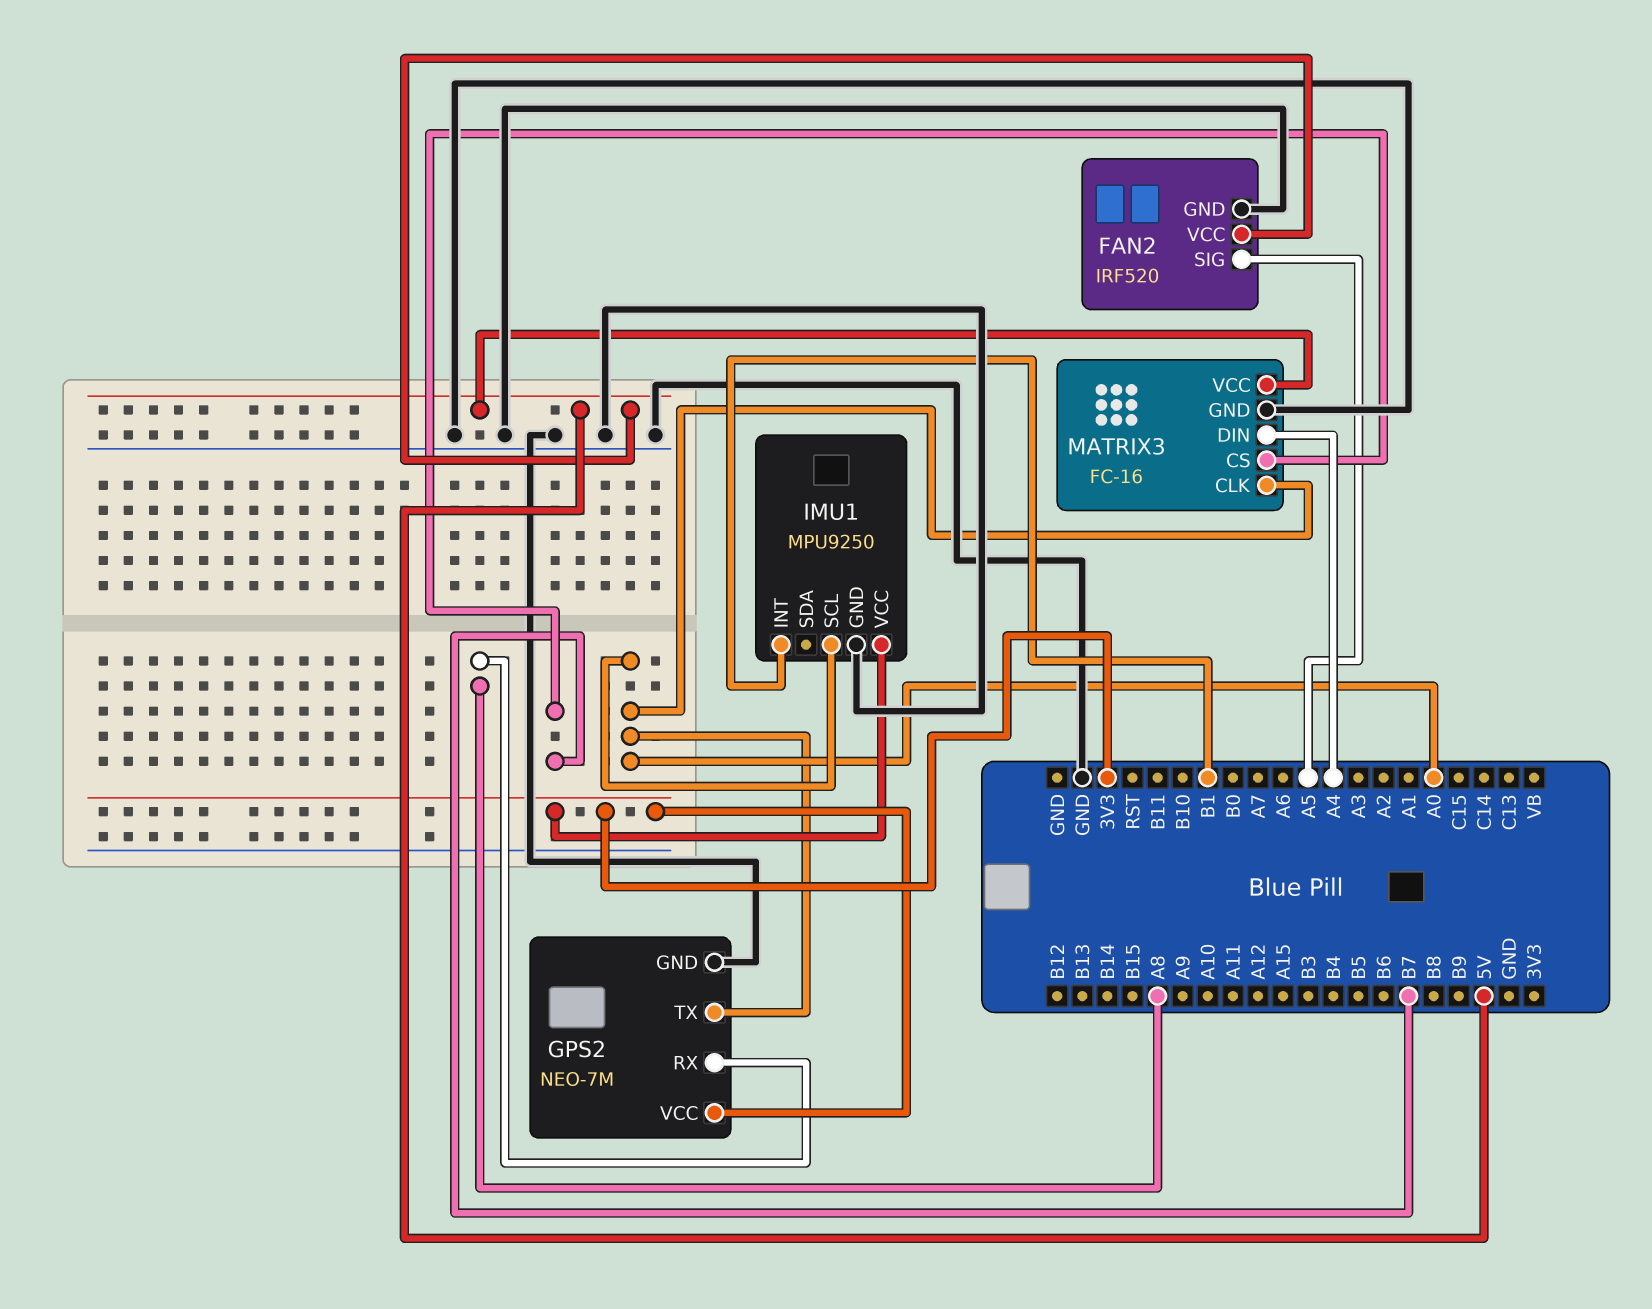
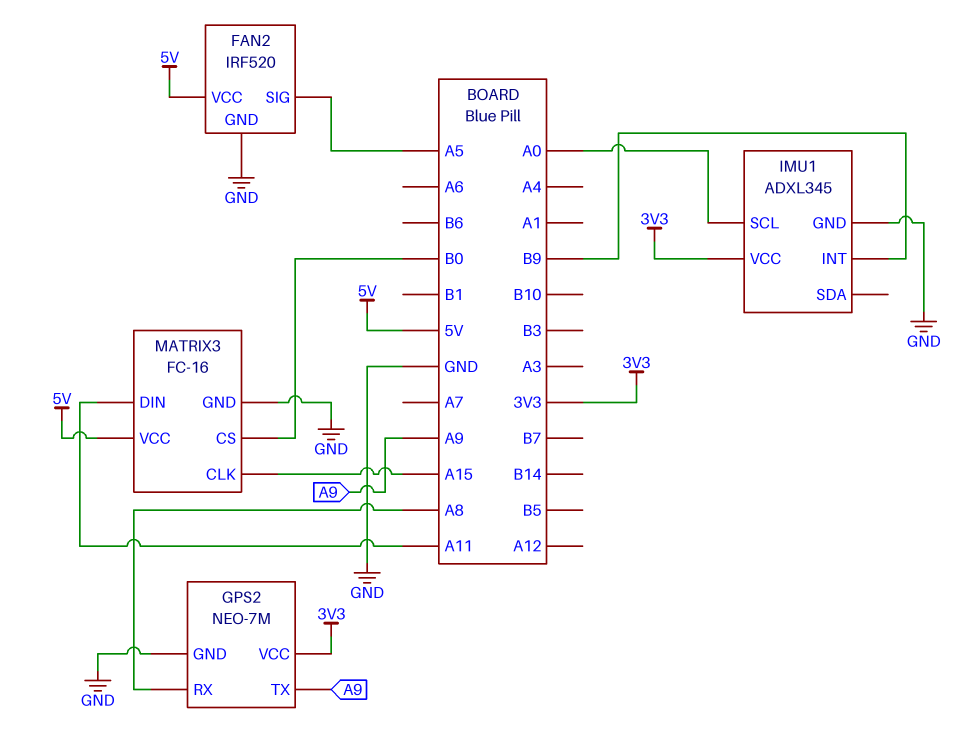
GPS2 pin TX: A0 -> A9
IMU1: MPU9250 -> ADXL345
IMU1 pin INT: B1 -> B9
MATRIX3 pin CLK: A0 -> A15
MATRIX3 pin CS: B7 -> B0
MATRIX3 pin DIN: A4 -> A11

